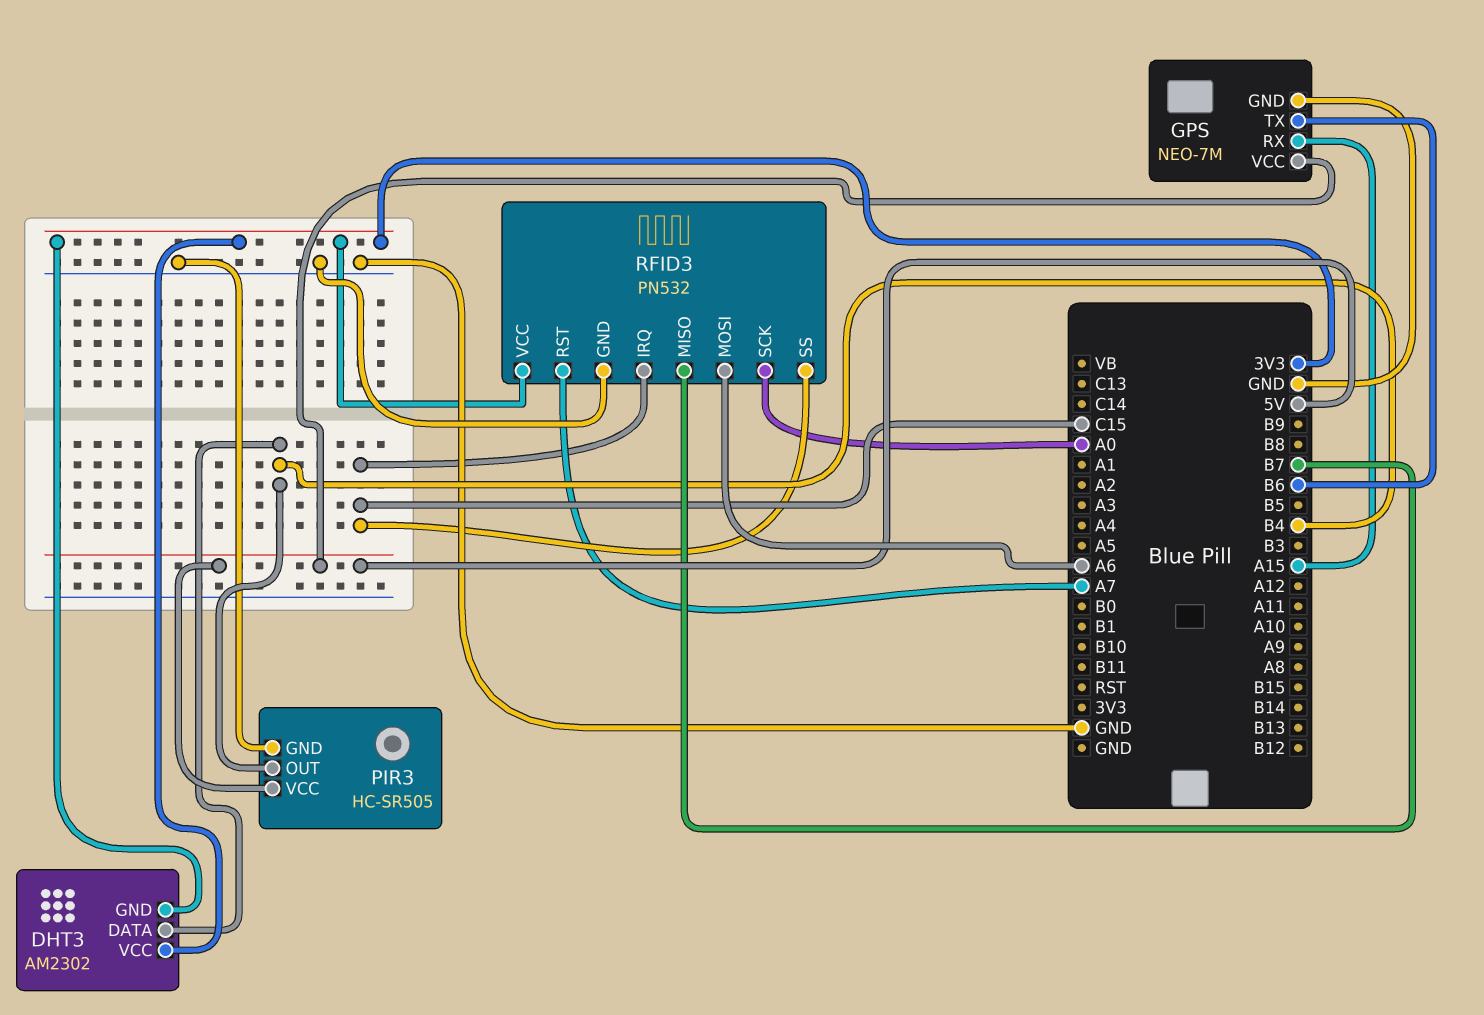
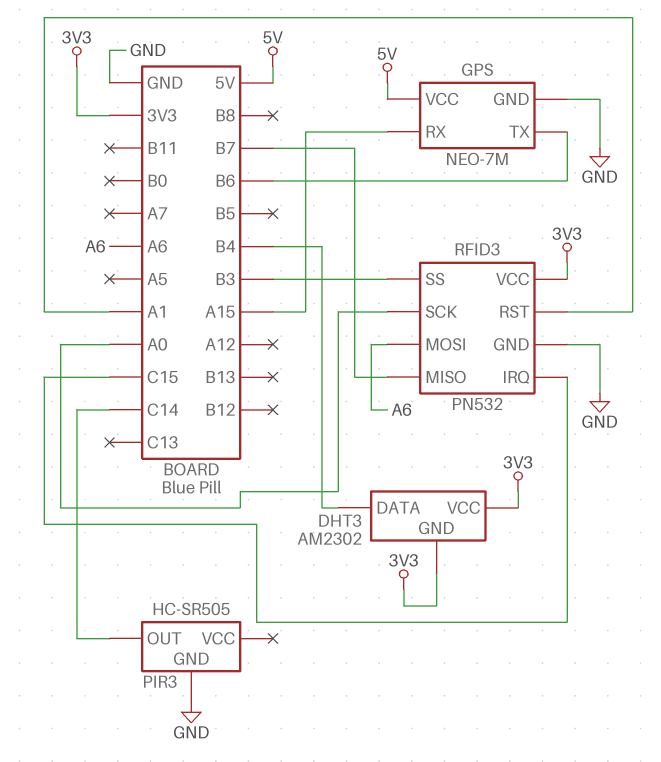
PIR3 pin OUT: B4 -> C14
PIR3 pin VCC: 5V -> none
RFID3 pin RST: A7 -> A1
RFID3 pin SS: C15 -> B3

